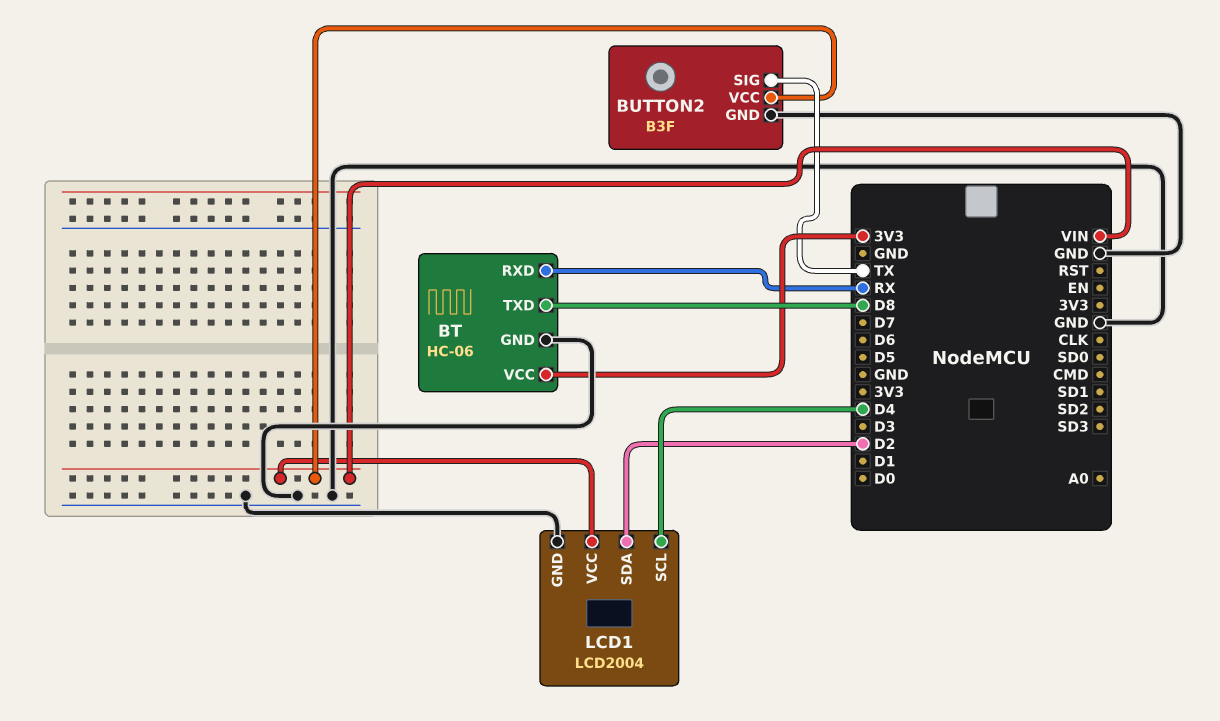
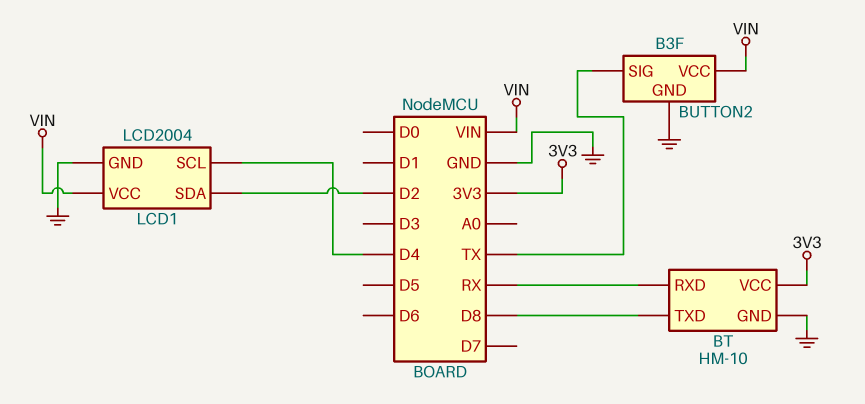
BT: HC-06 -> HM-10

